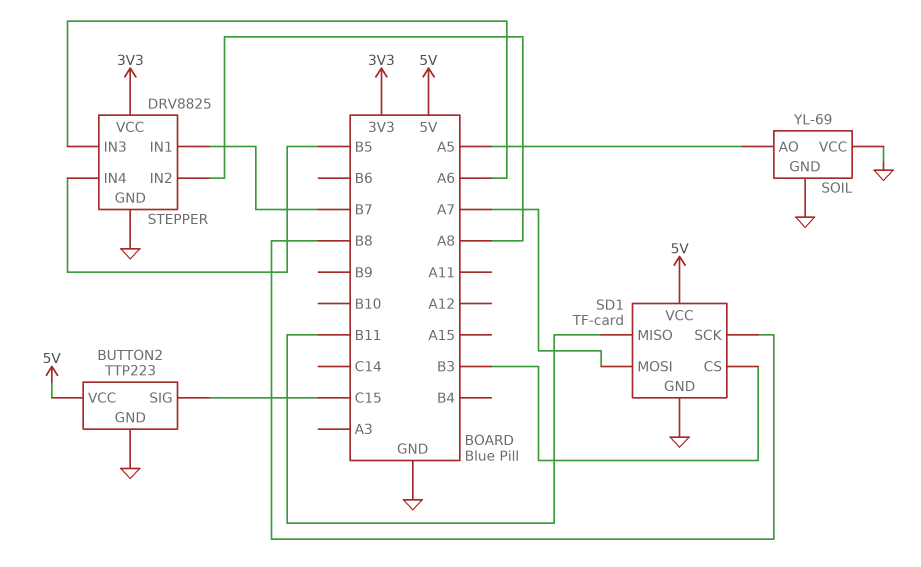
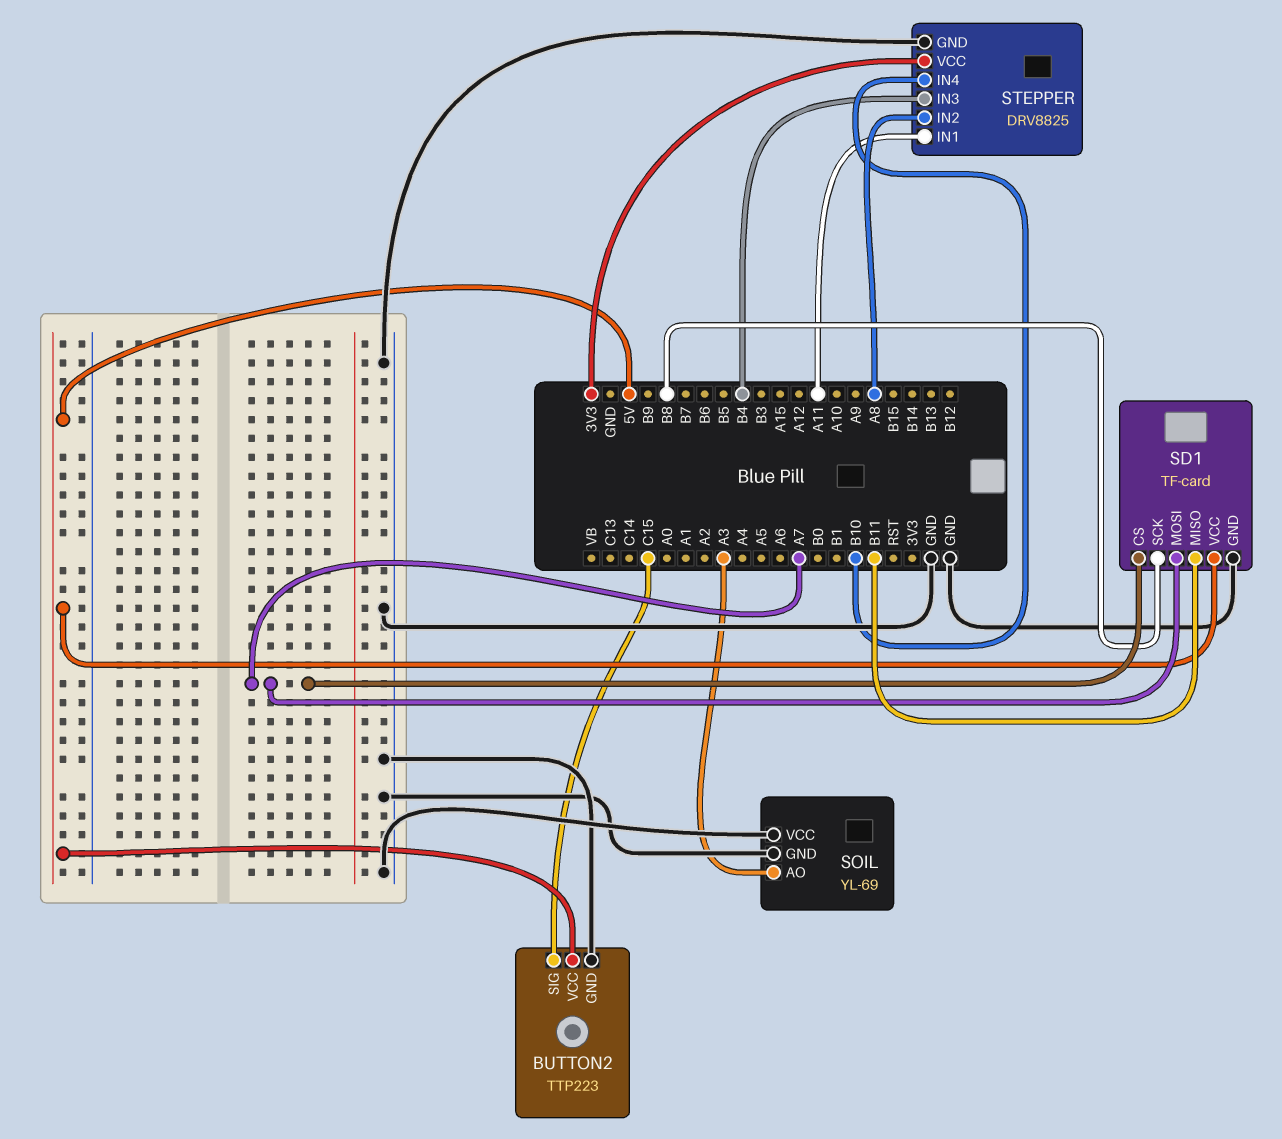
SD1 pin CS: B3 -> A7
SOIL pin AO: A5 -> A3
STEPPER pin IN1: B7 -> A11
STEPPER pin IN3: A6 -> B4
STEPPER pin IN4: B5 -> B10

